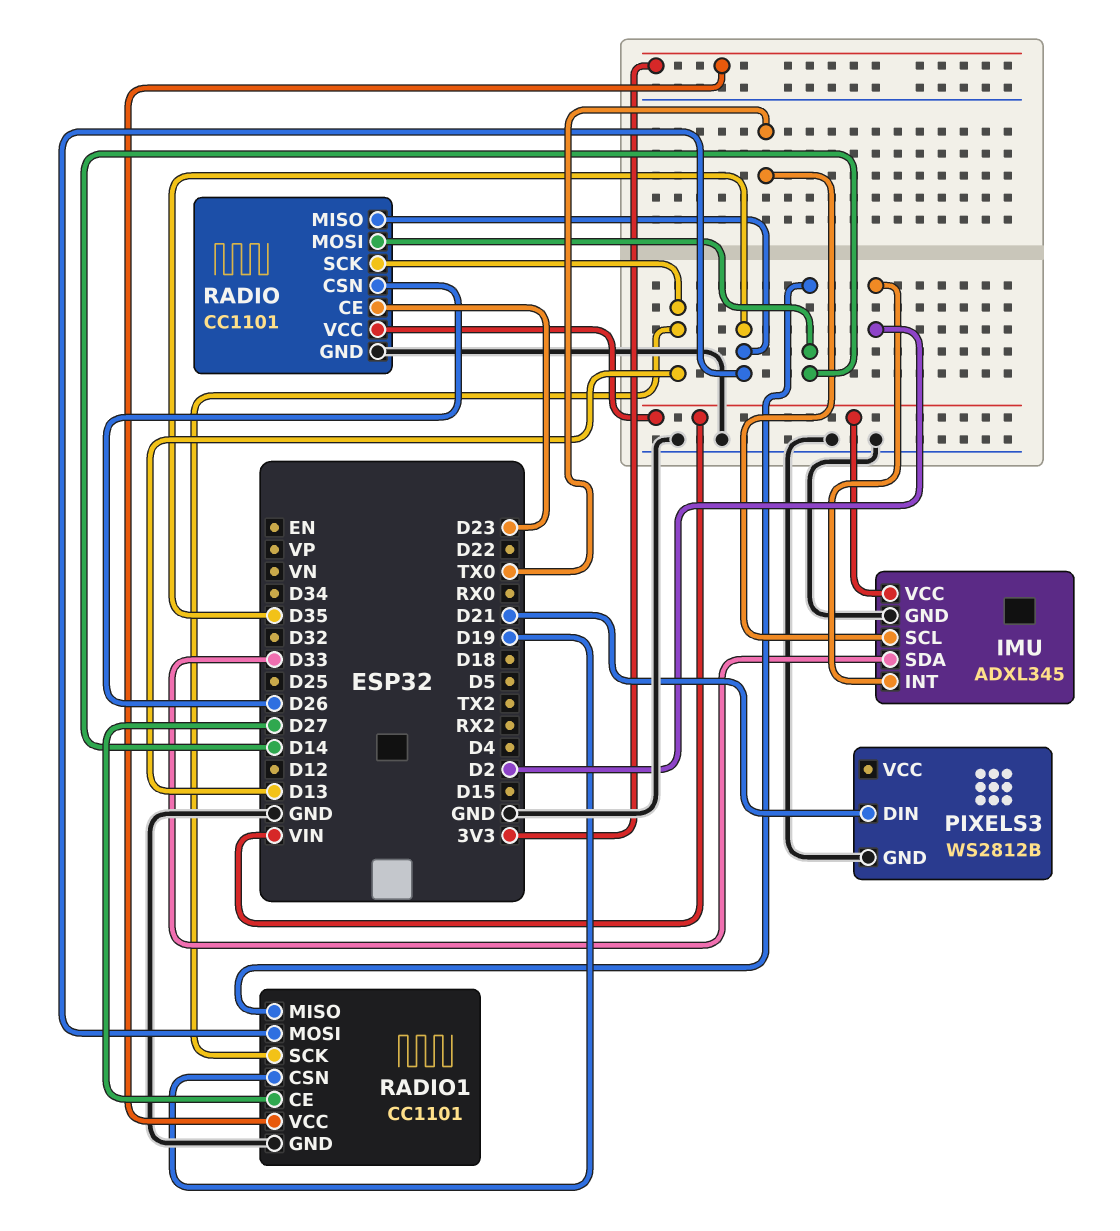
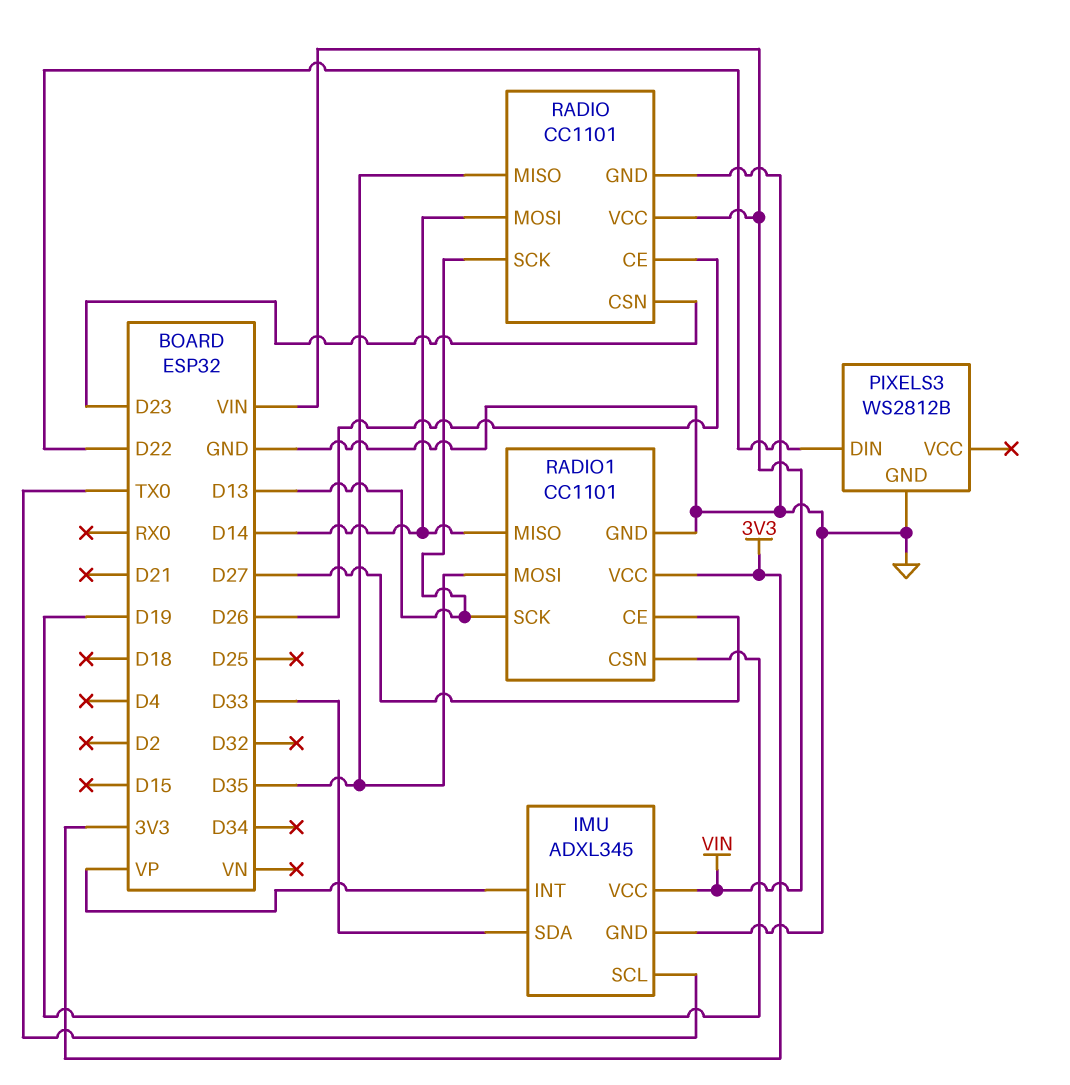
IMU pin INT: D2 -> VP
PIXELS3 pin DIN: D21 -> D22
RADIO pin CE: D23 -> D26
RADIO pin CSN: D26 -> D23

